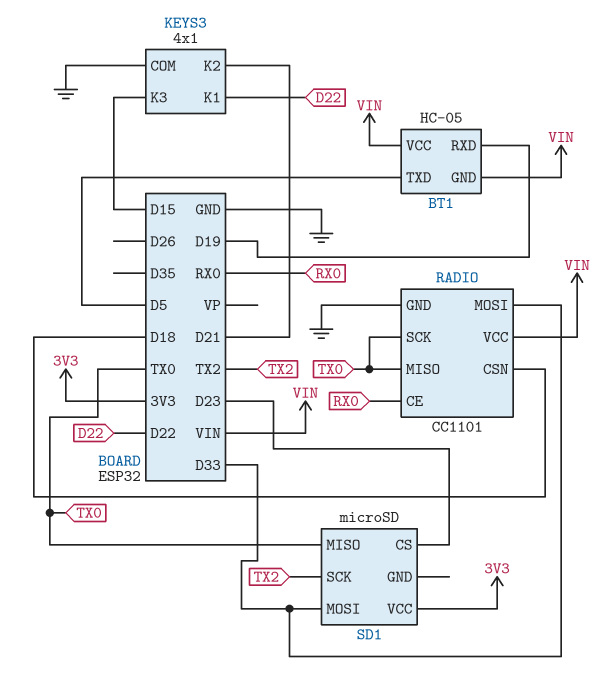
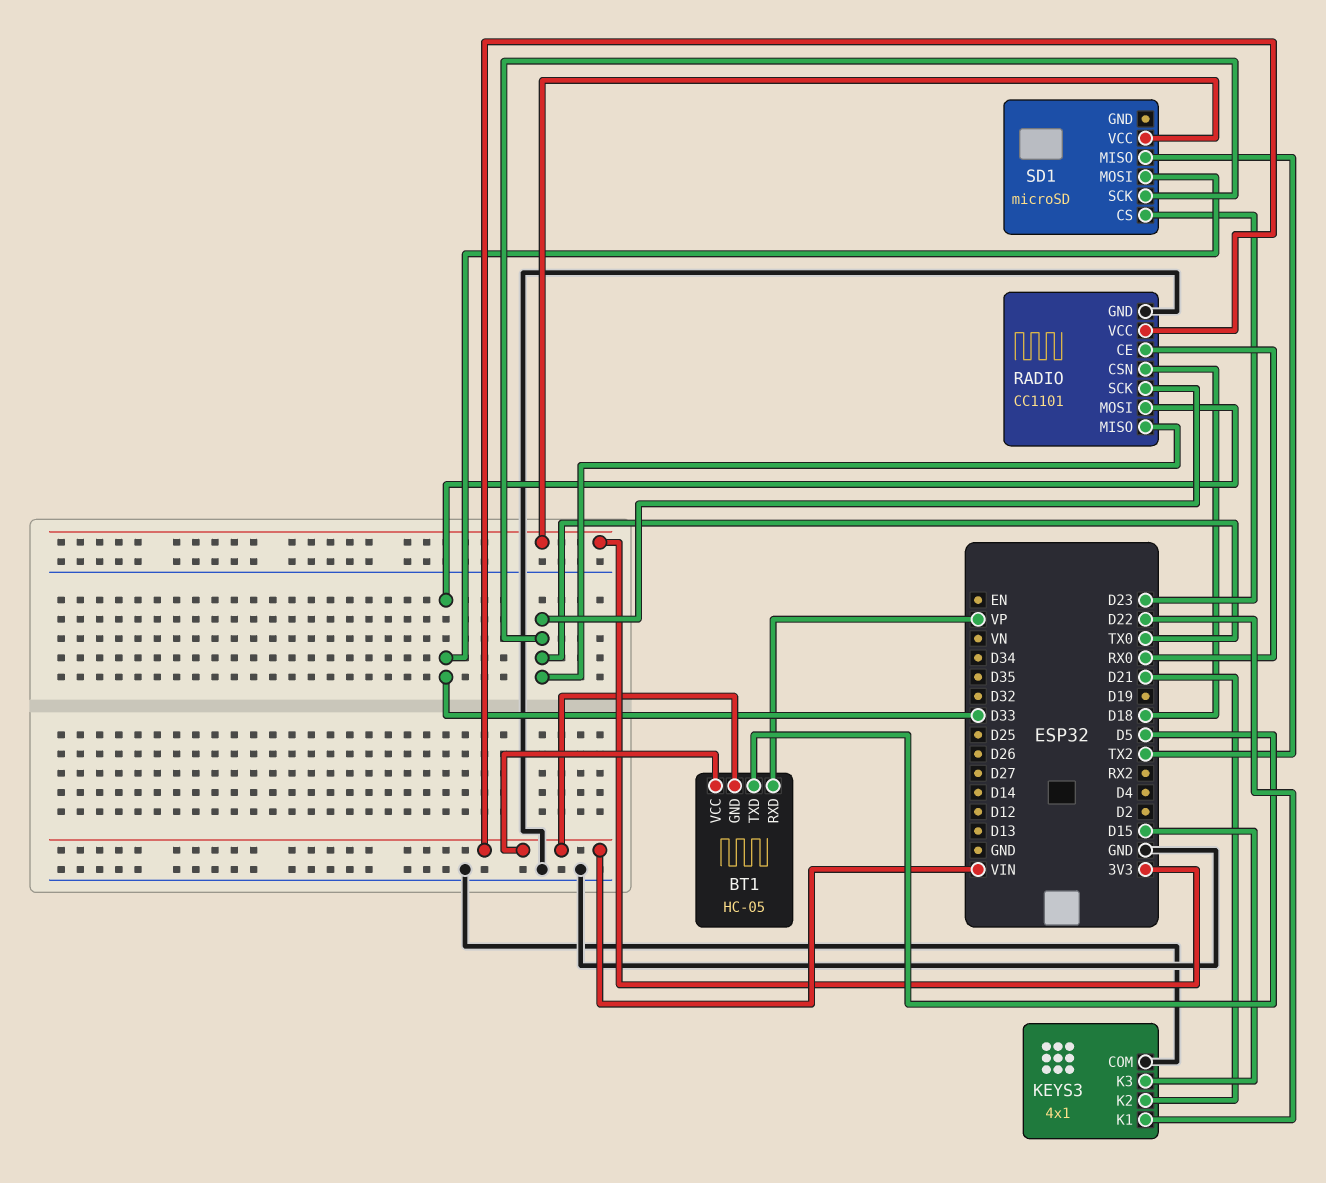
BT1 pin RXD: D19 -> VP
SD1 pin MISO: TX0 -> TX2
SD1 pin SCK: TX2 -> TX0

